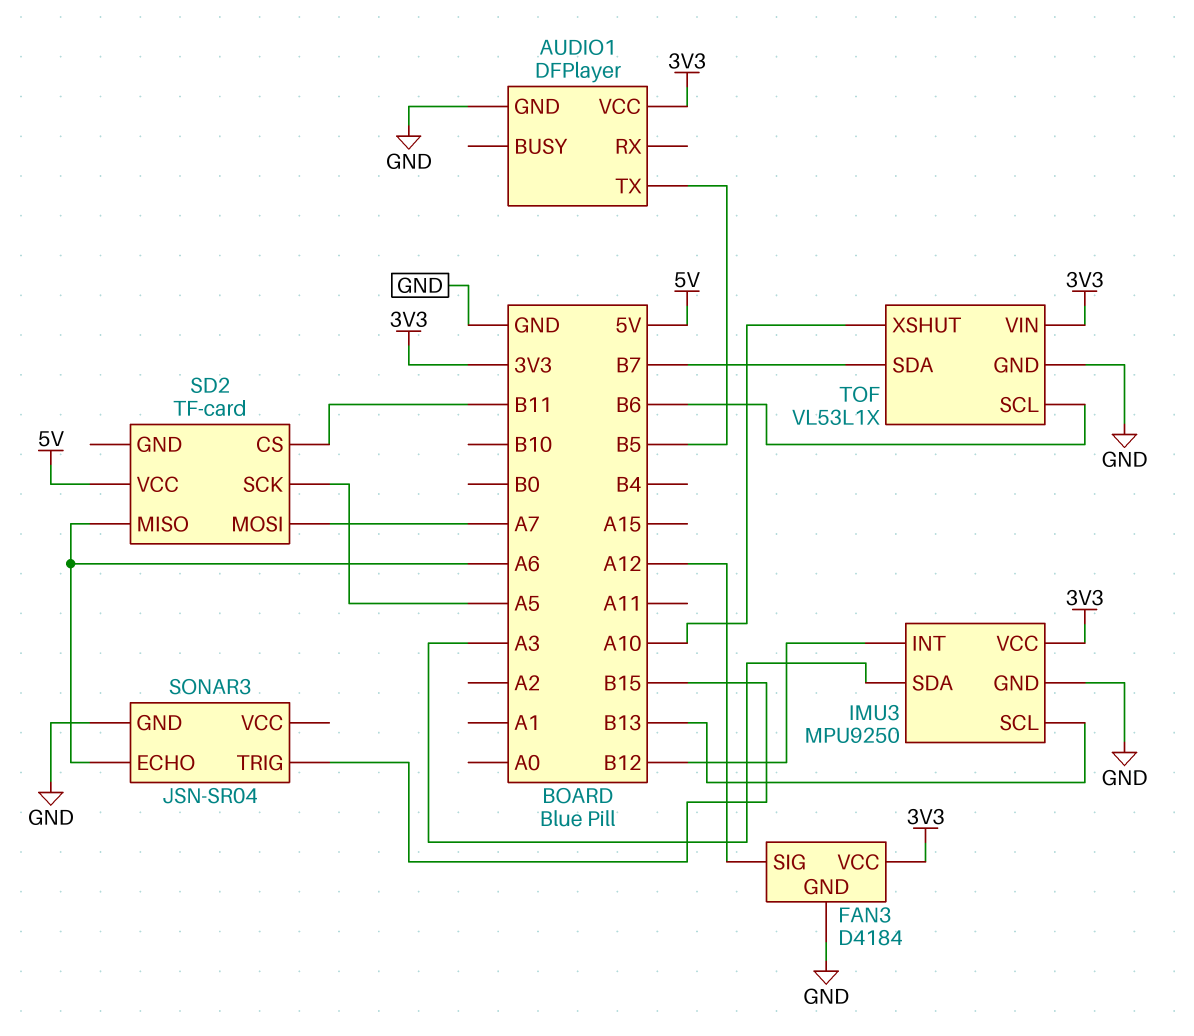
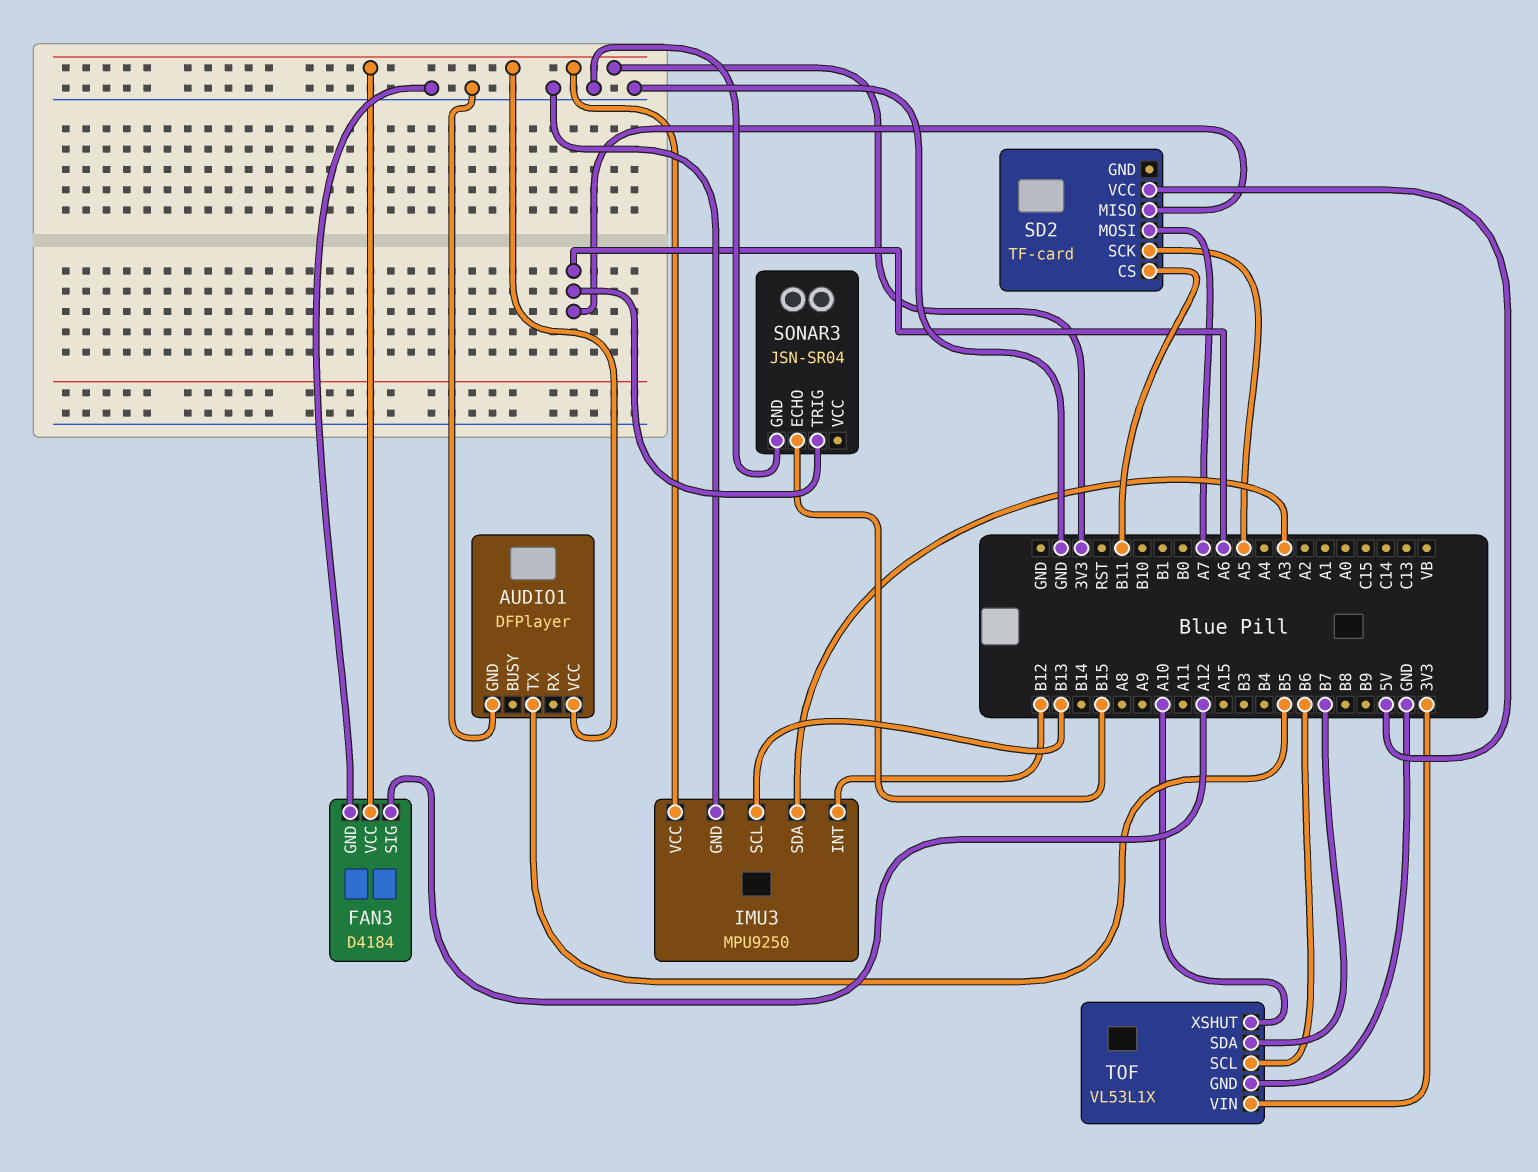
SONAR3 pin ECHO: A6 -> B15
SONAR3 pin TRIG: B15 -> A6

